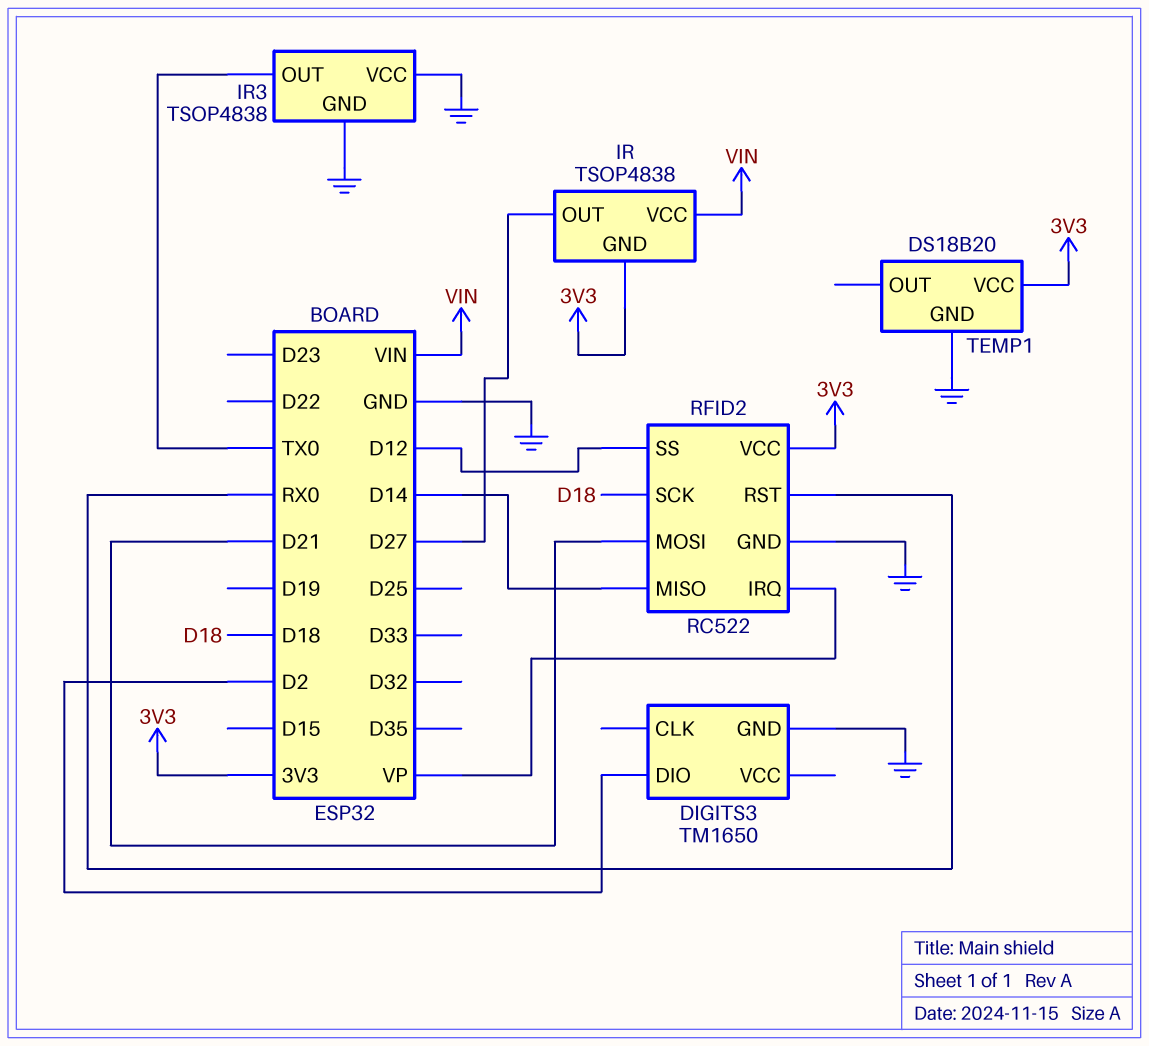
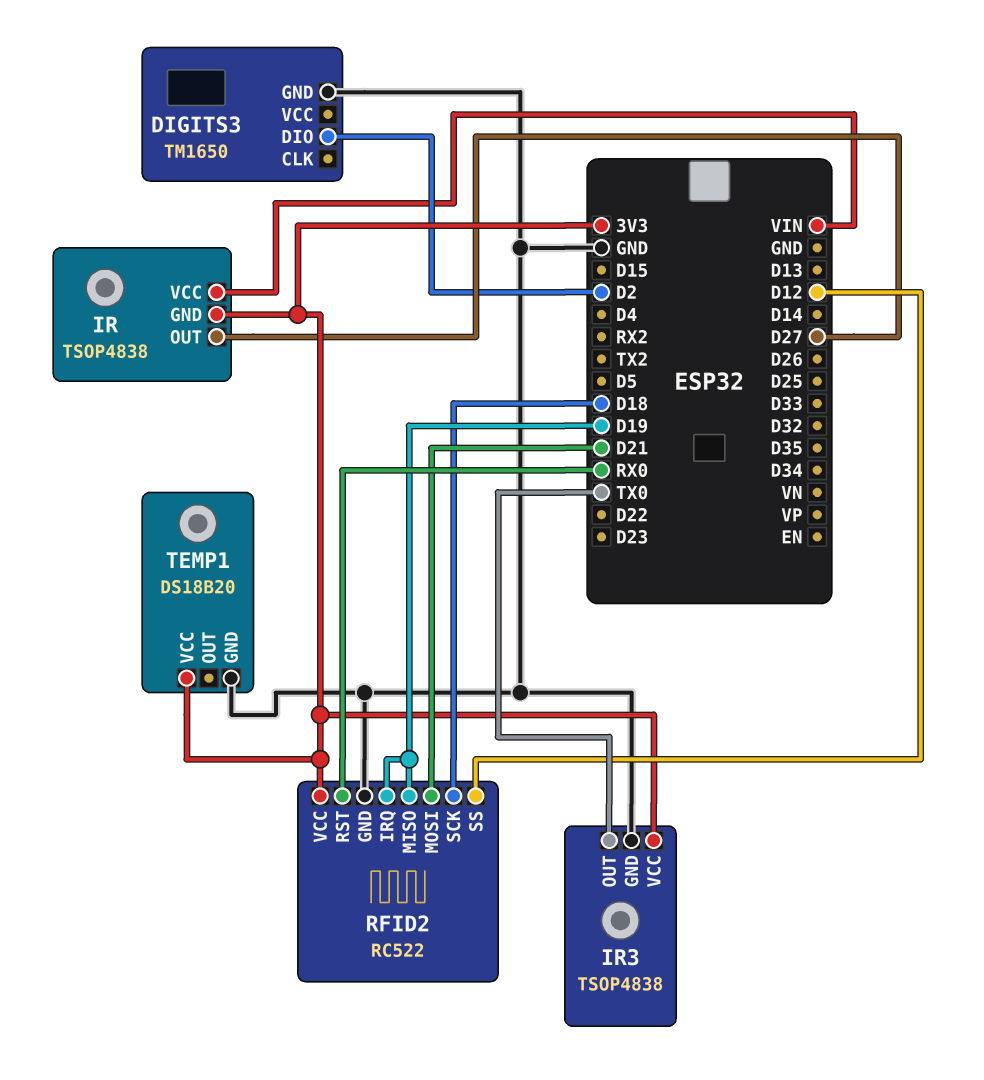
IR3 pin VCC: GND -> 3V3
RFID2 pin IRQ: VP -> D19
RFID2 pin MISO: D14 -> D19

